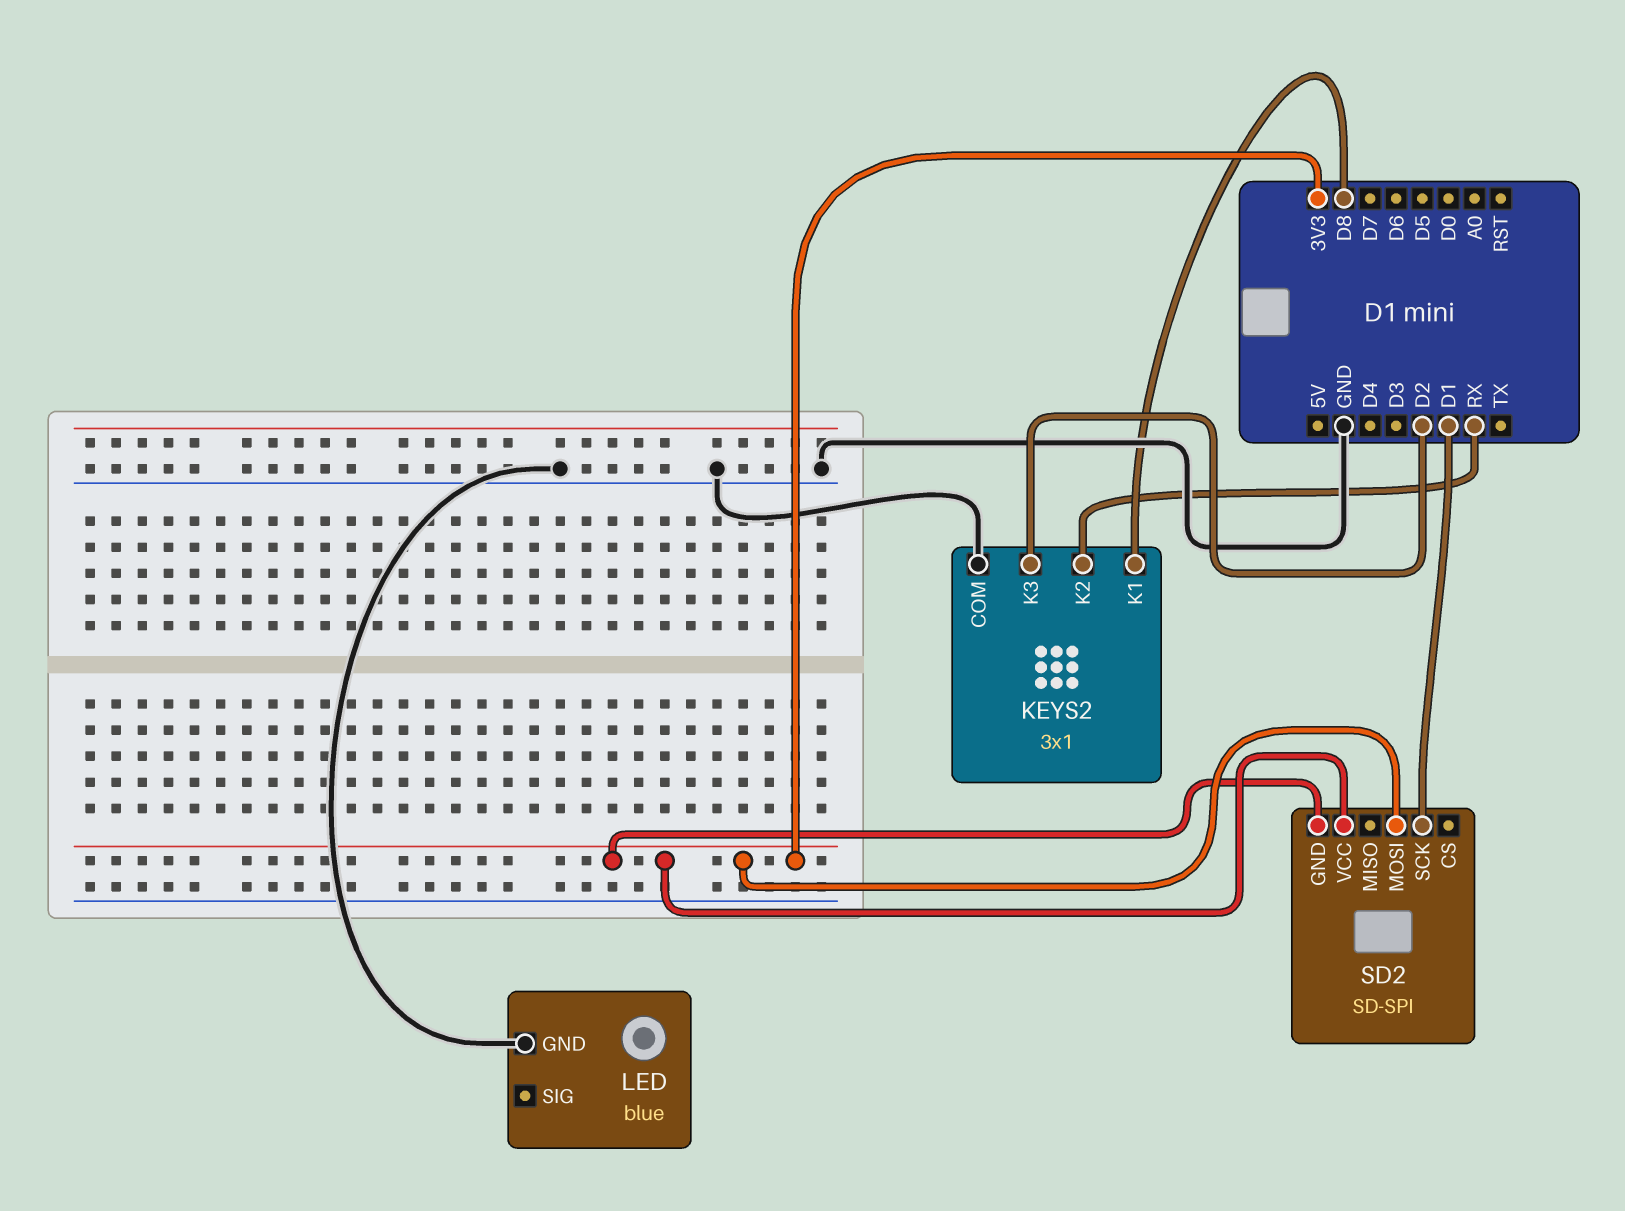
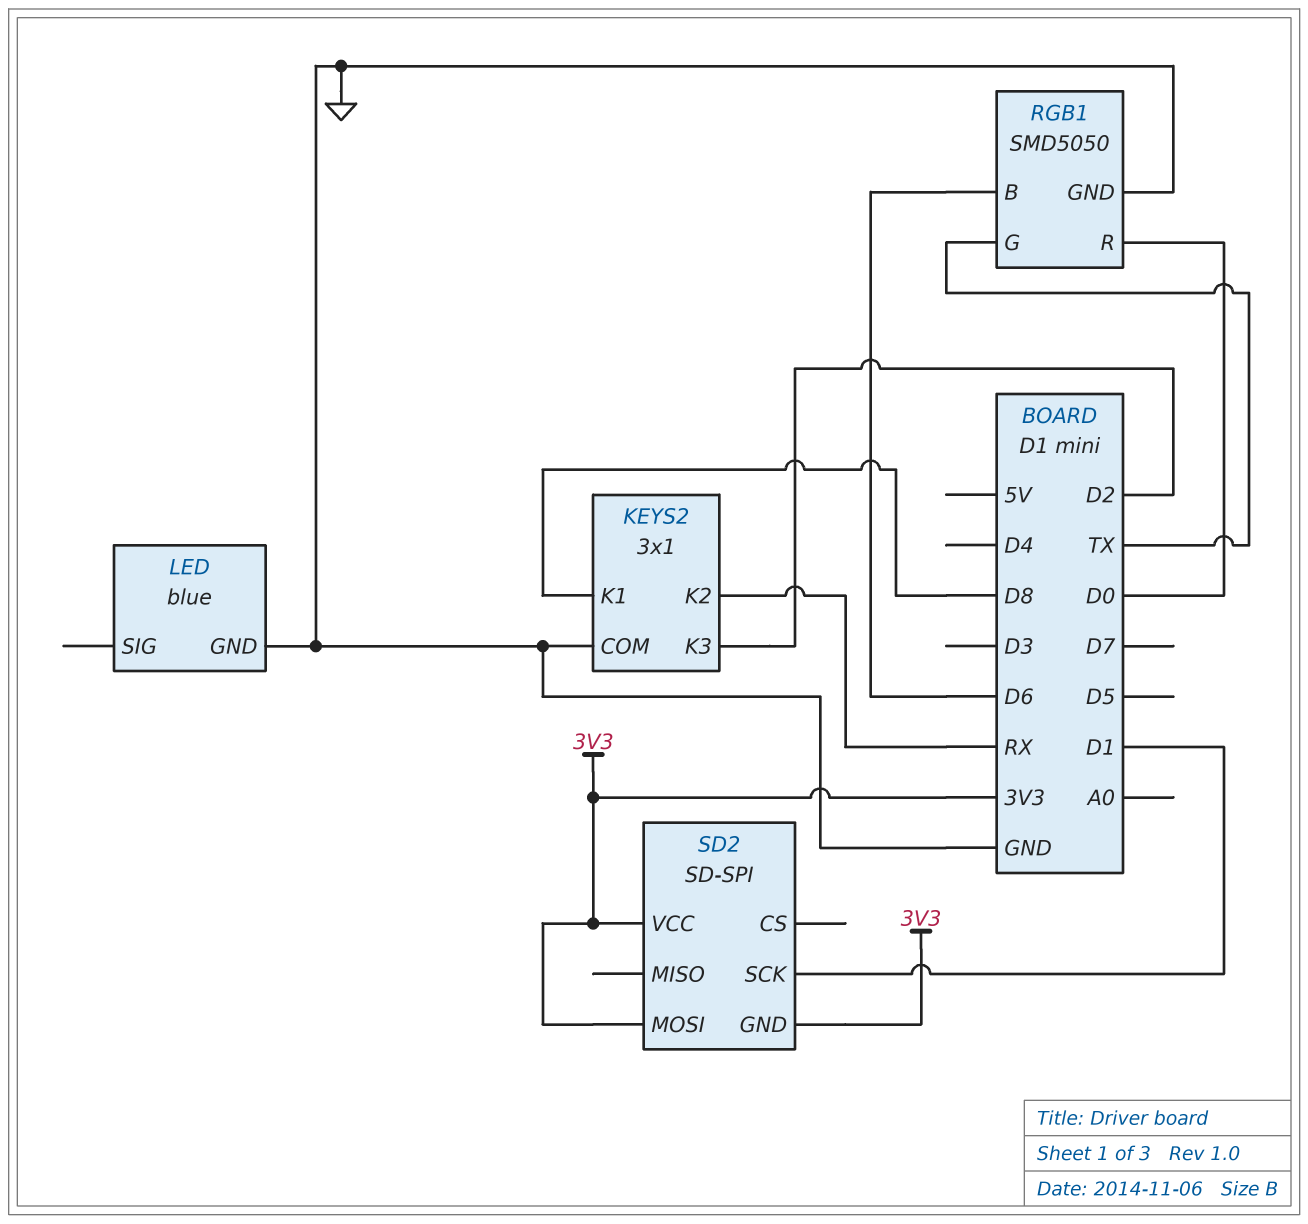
RGB1: none -> SMD5050
RGB1 pin B: none -> D6
RGB1 pin G: none -> TX
RGB1 pin GND: none -> GND
RGB1 pin R: none -> D0

